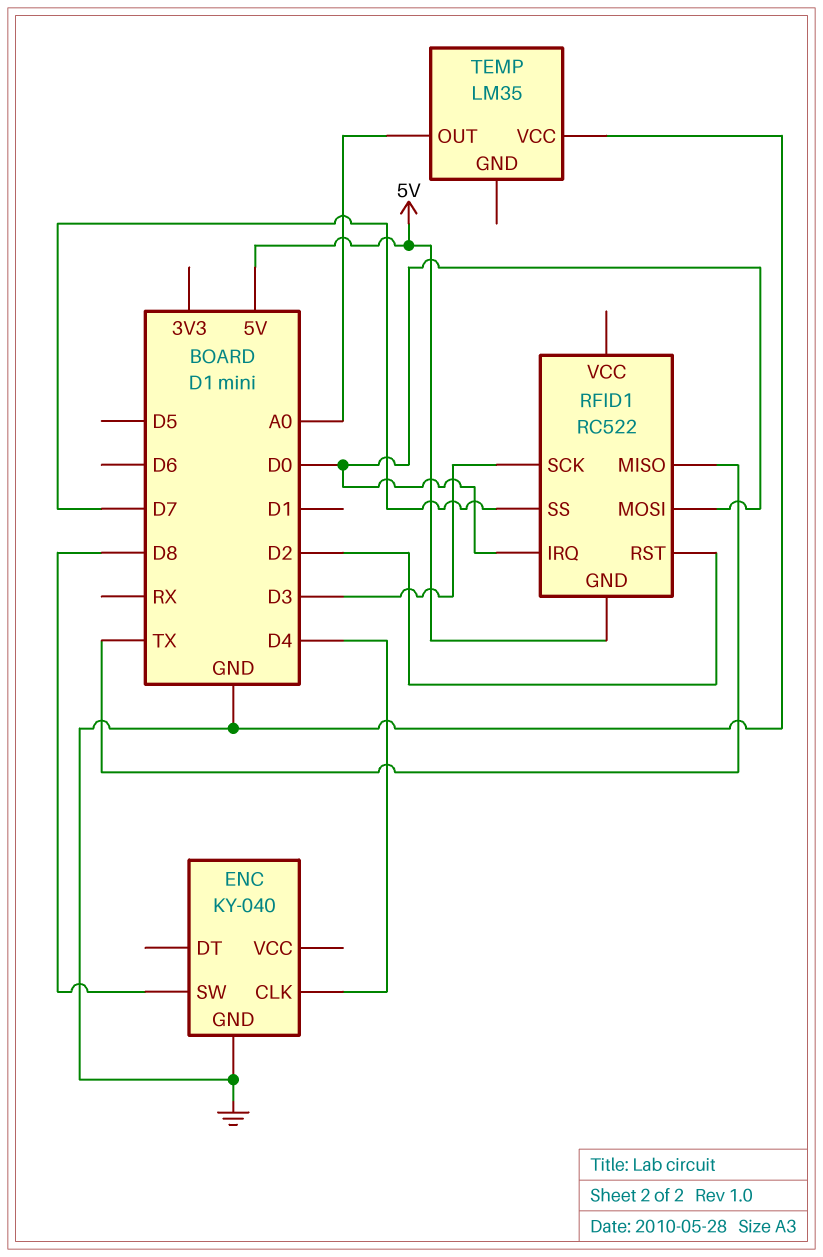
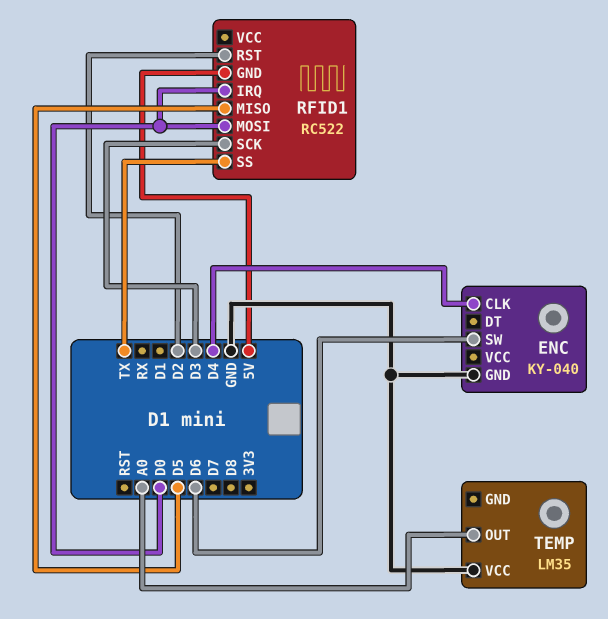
ENC pin SW: D8 -> D6
RFID1 pin MISO: TX -> D5
RFID1 pin SS: D7 -> TX

